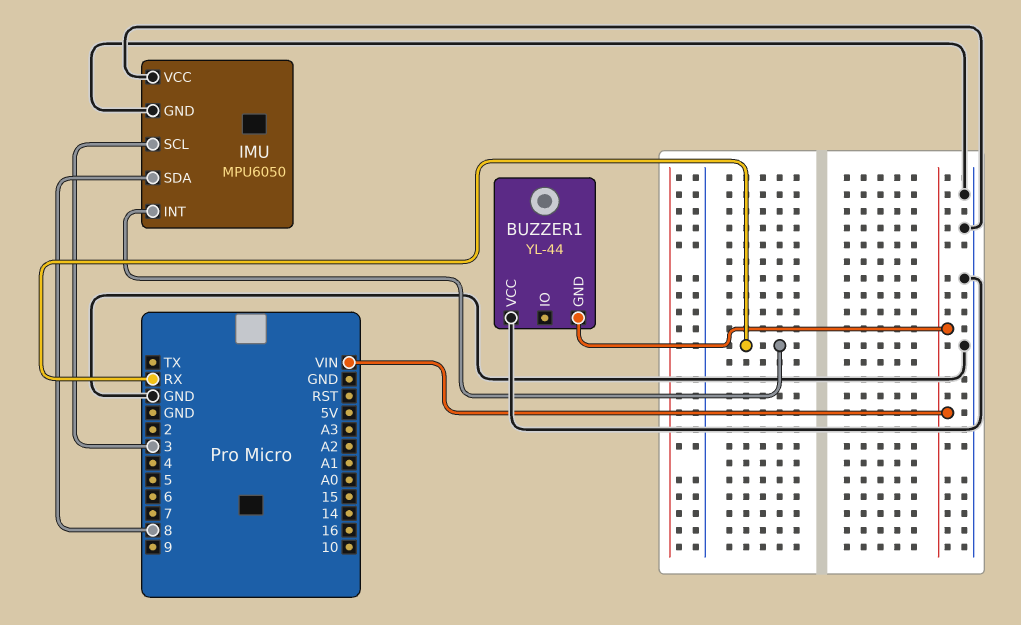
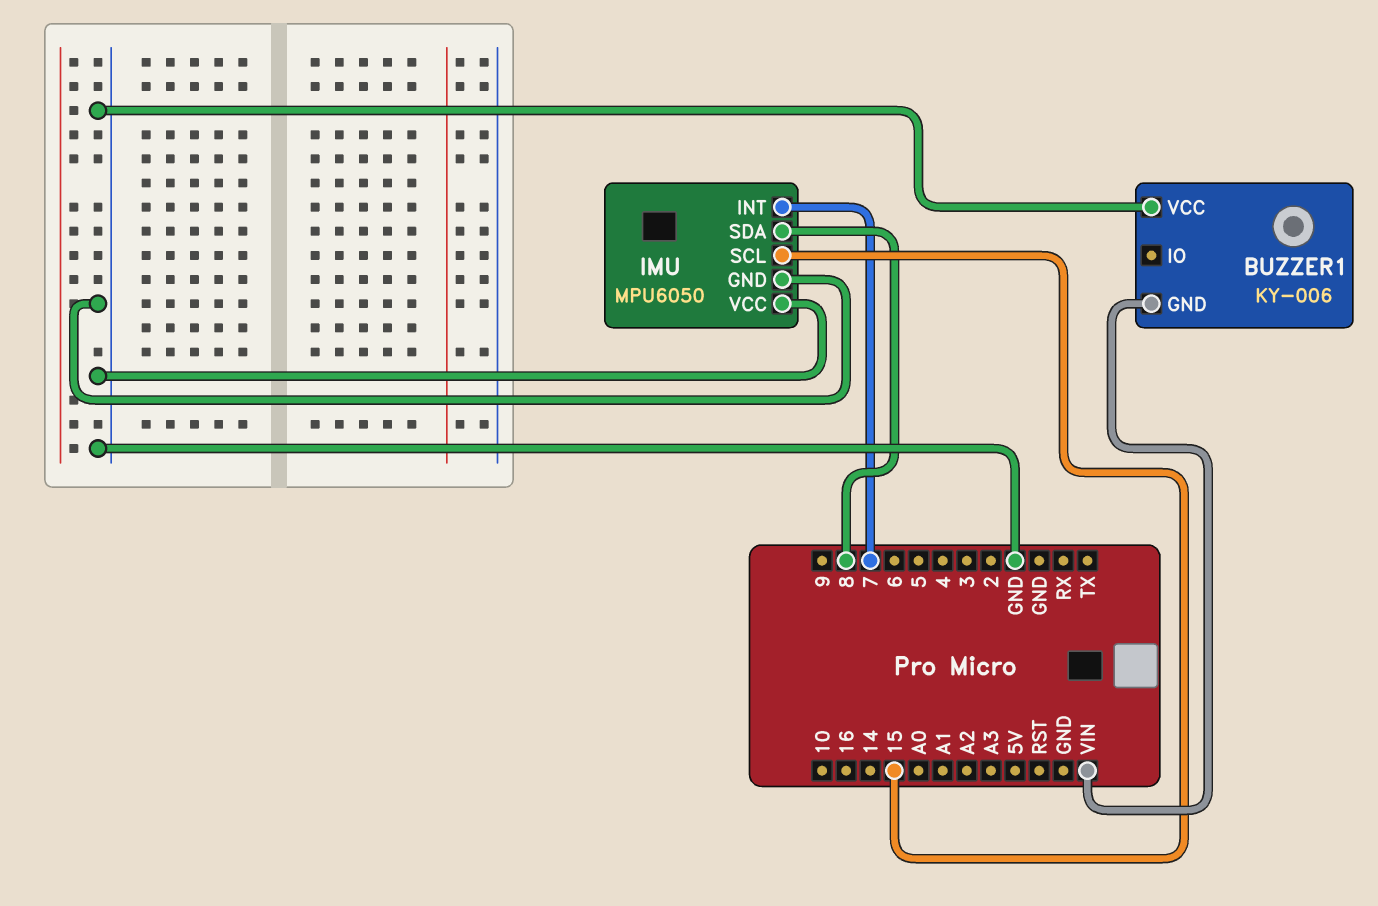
BUZZER1: YL-44 -> KY-006
IMU pin INT: RX -> 7
IMU pin SCL: 3 -> 15

